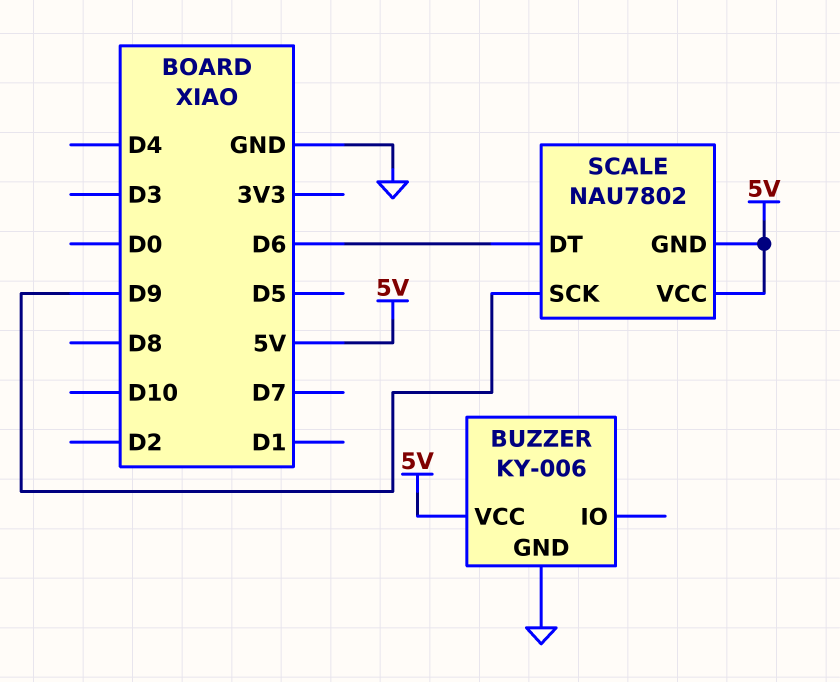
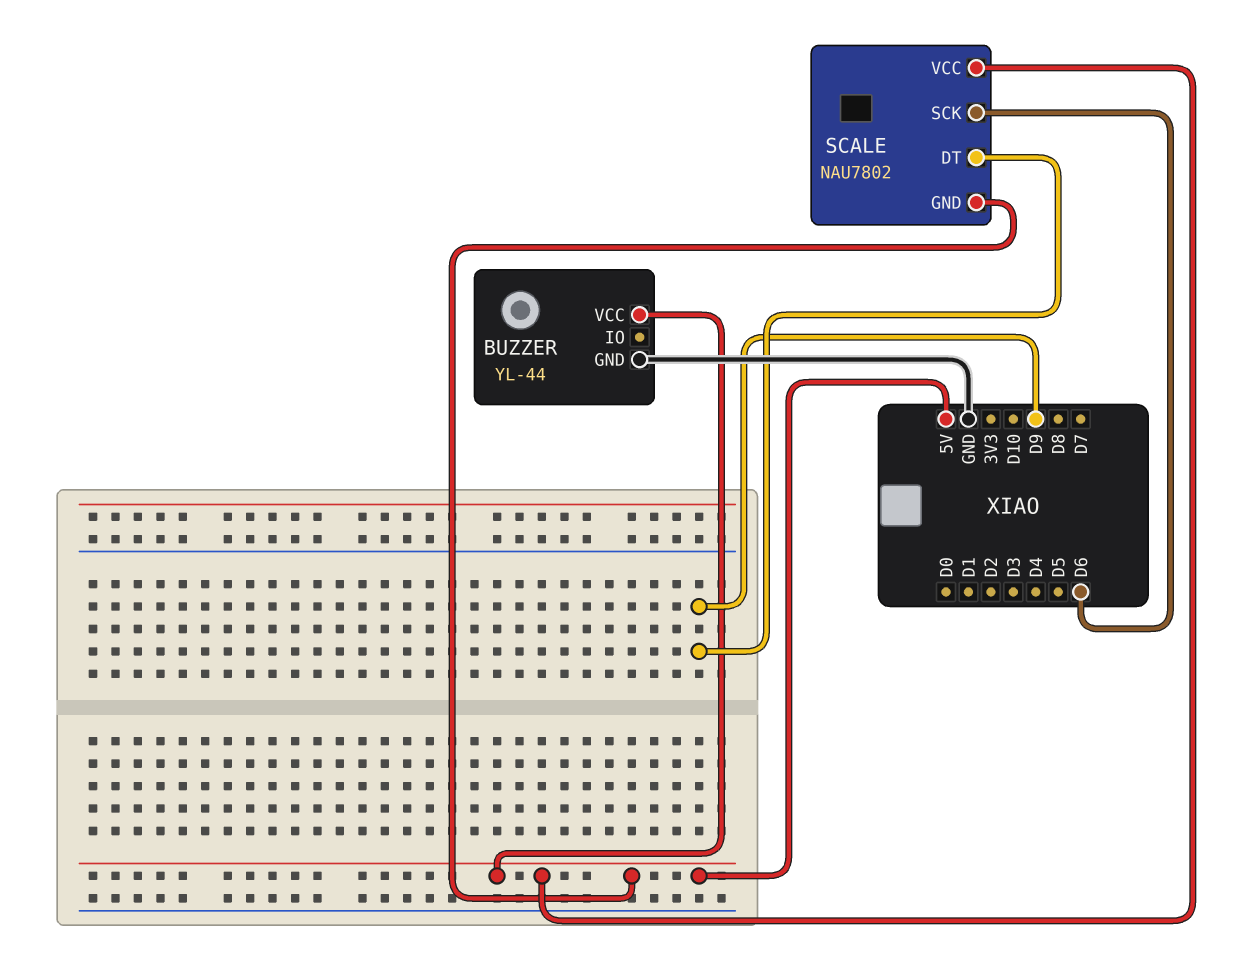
BUZZER: KY-006 -> YL-44
SCALE pin DT: D6 -> D9
SCALE pin SCK: D9 -> D6

